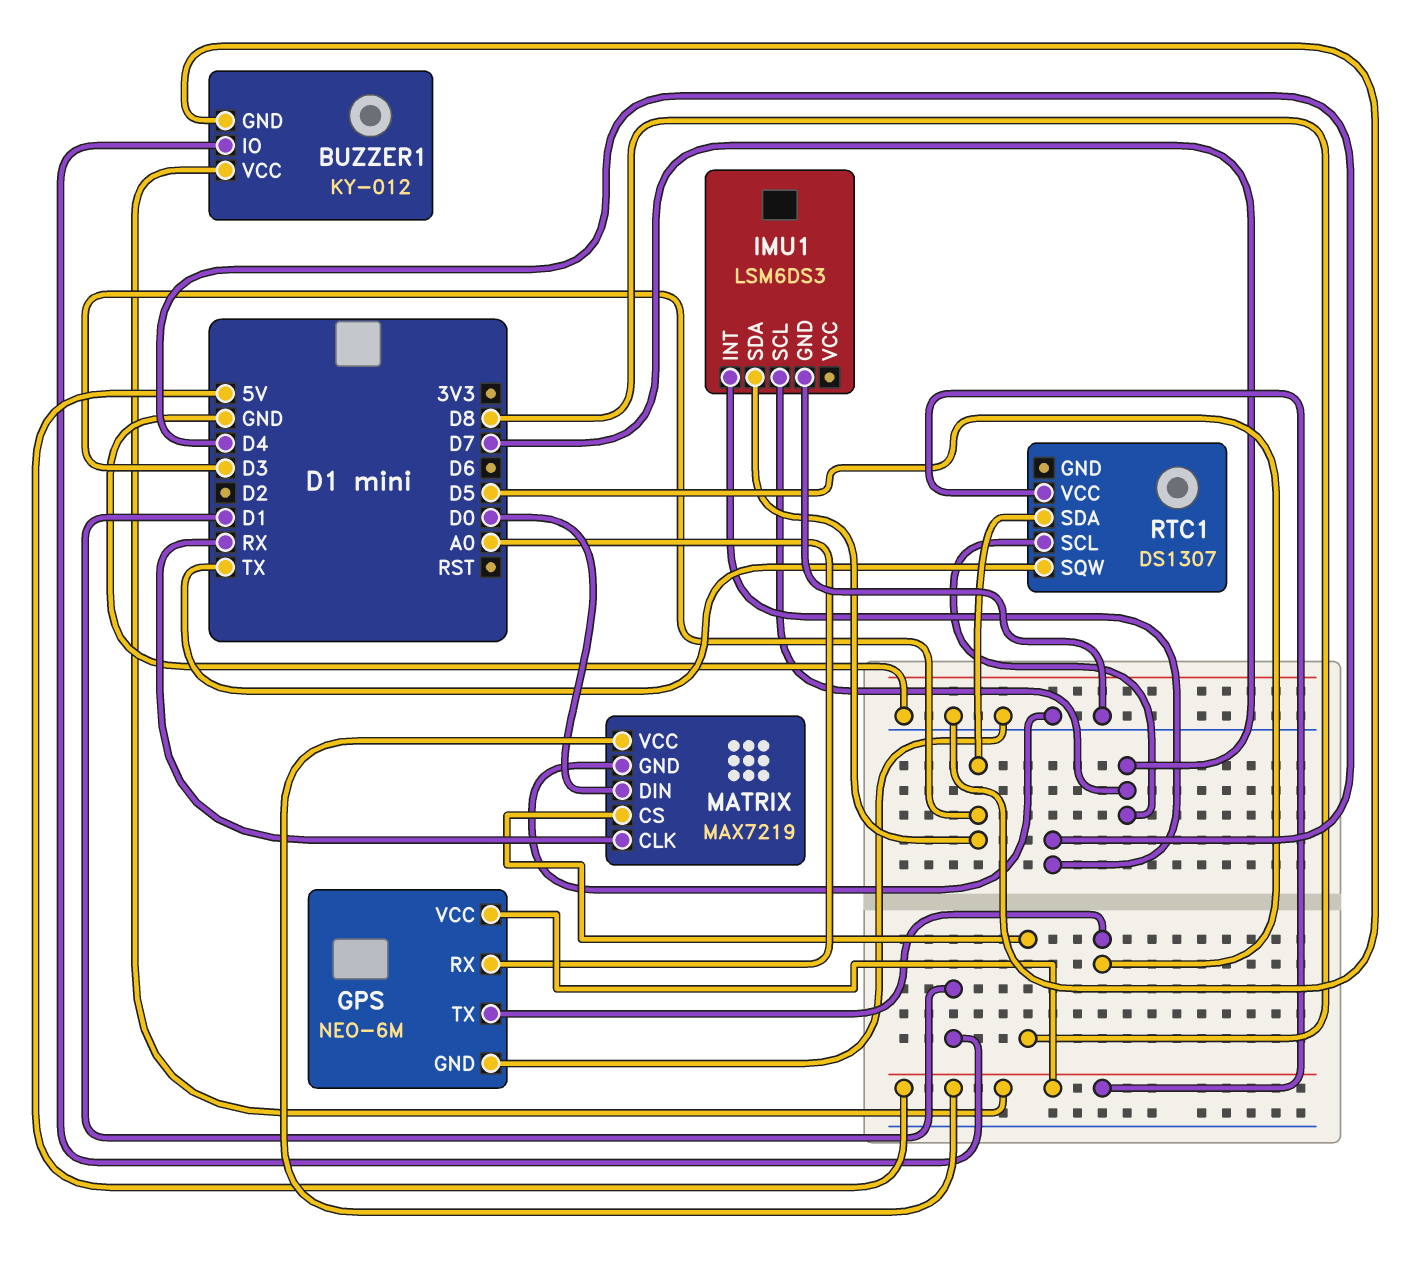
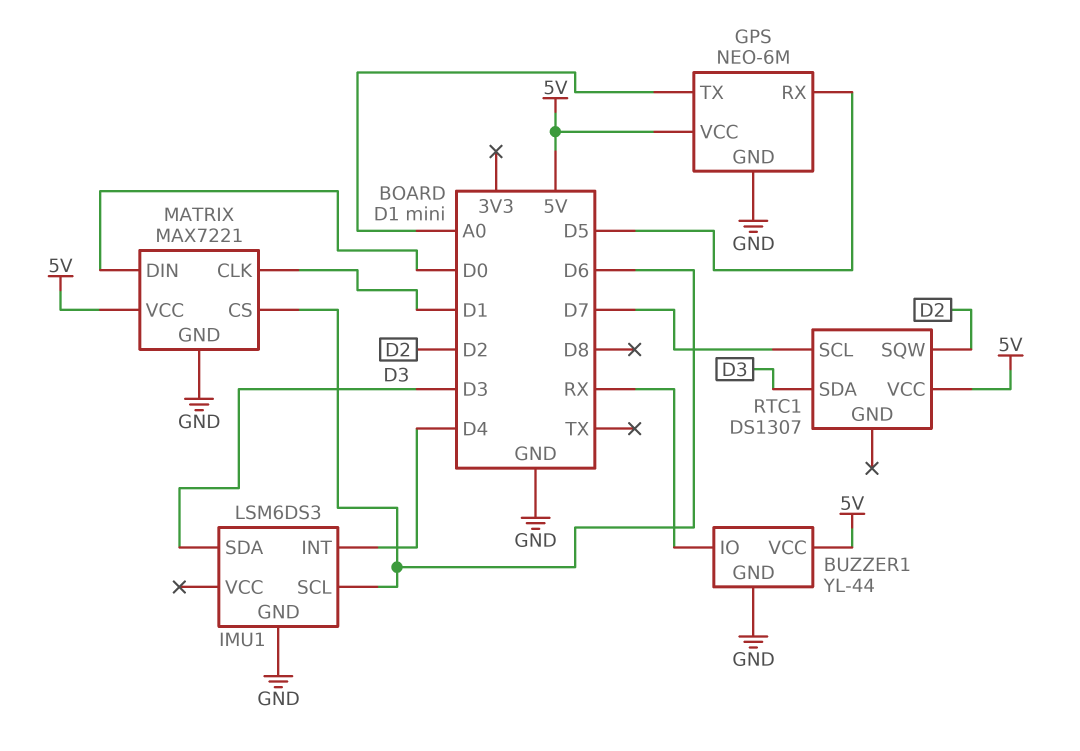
BUZZER1: KY-012 -> YL-44
BUZZER1 pin IO: D1 -> RX
GPS pin RX: A0 -> D5
GPS pin TX: D5 -> A0
IMU1 pin SCL: D7 -> D6
MATRIX: MAX7219 -> MAX7221
MATRIX pin CLK: RX -> D1
MATRIX pin CS: D8 -> D6
RTC1 pin SQW: TX -> D2

